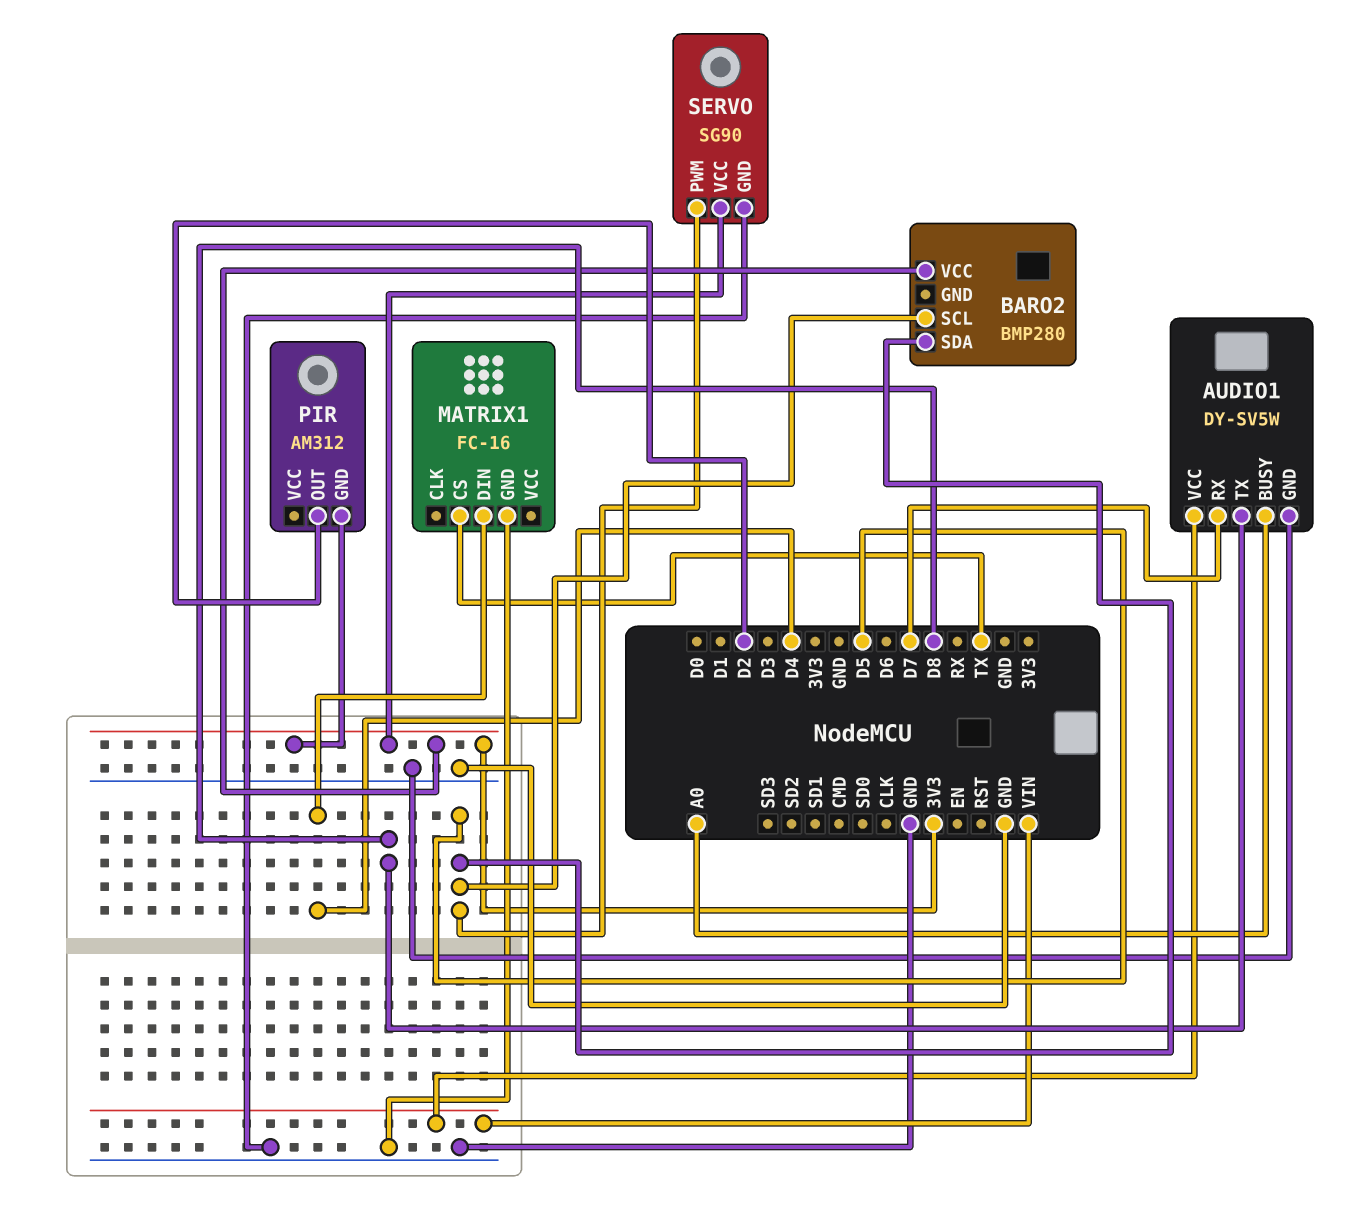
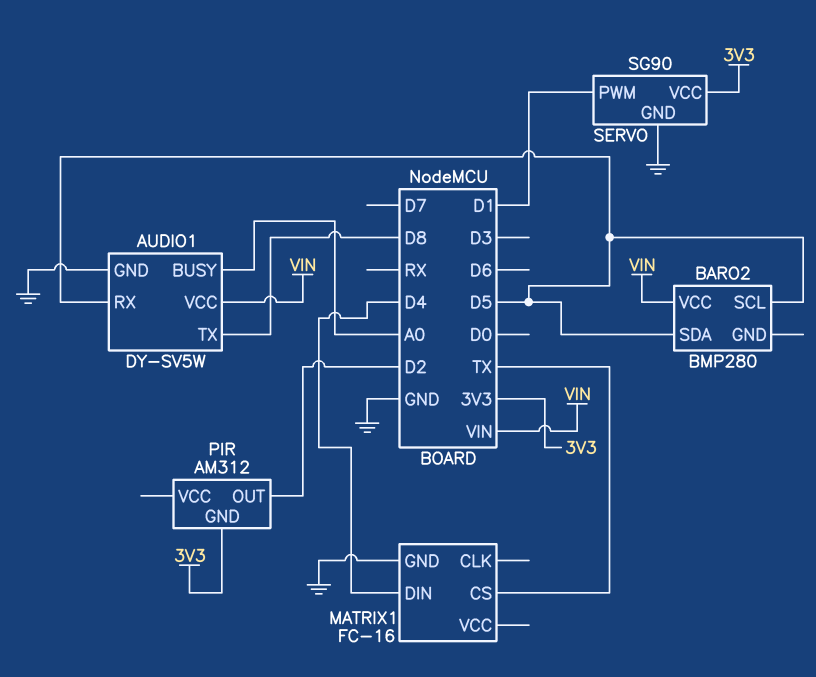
AUDIO1 pin RX: D7 -> D5
BARO2 pin VCC: 3V3 -> VIN
SERVO pin PWM: D5 -> D1

